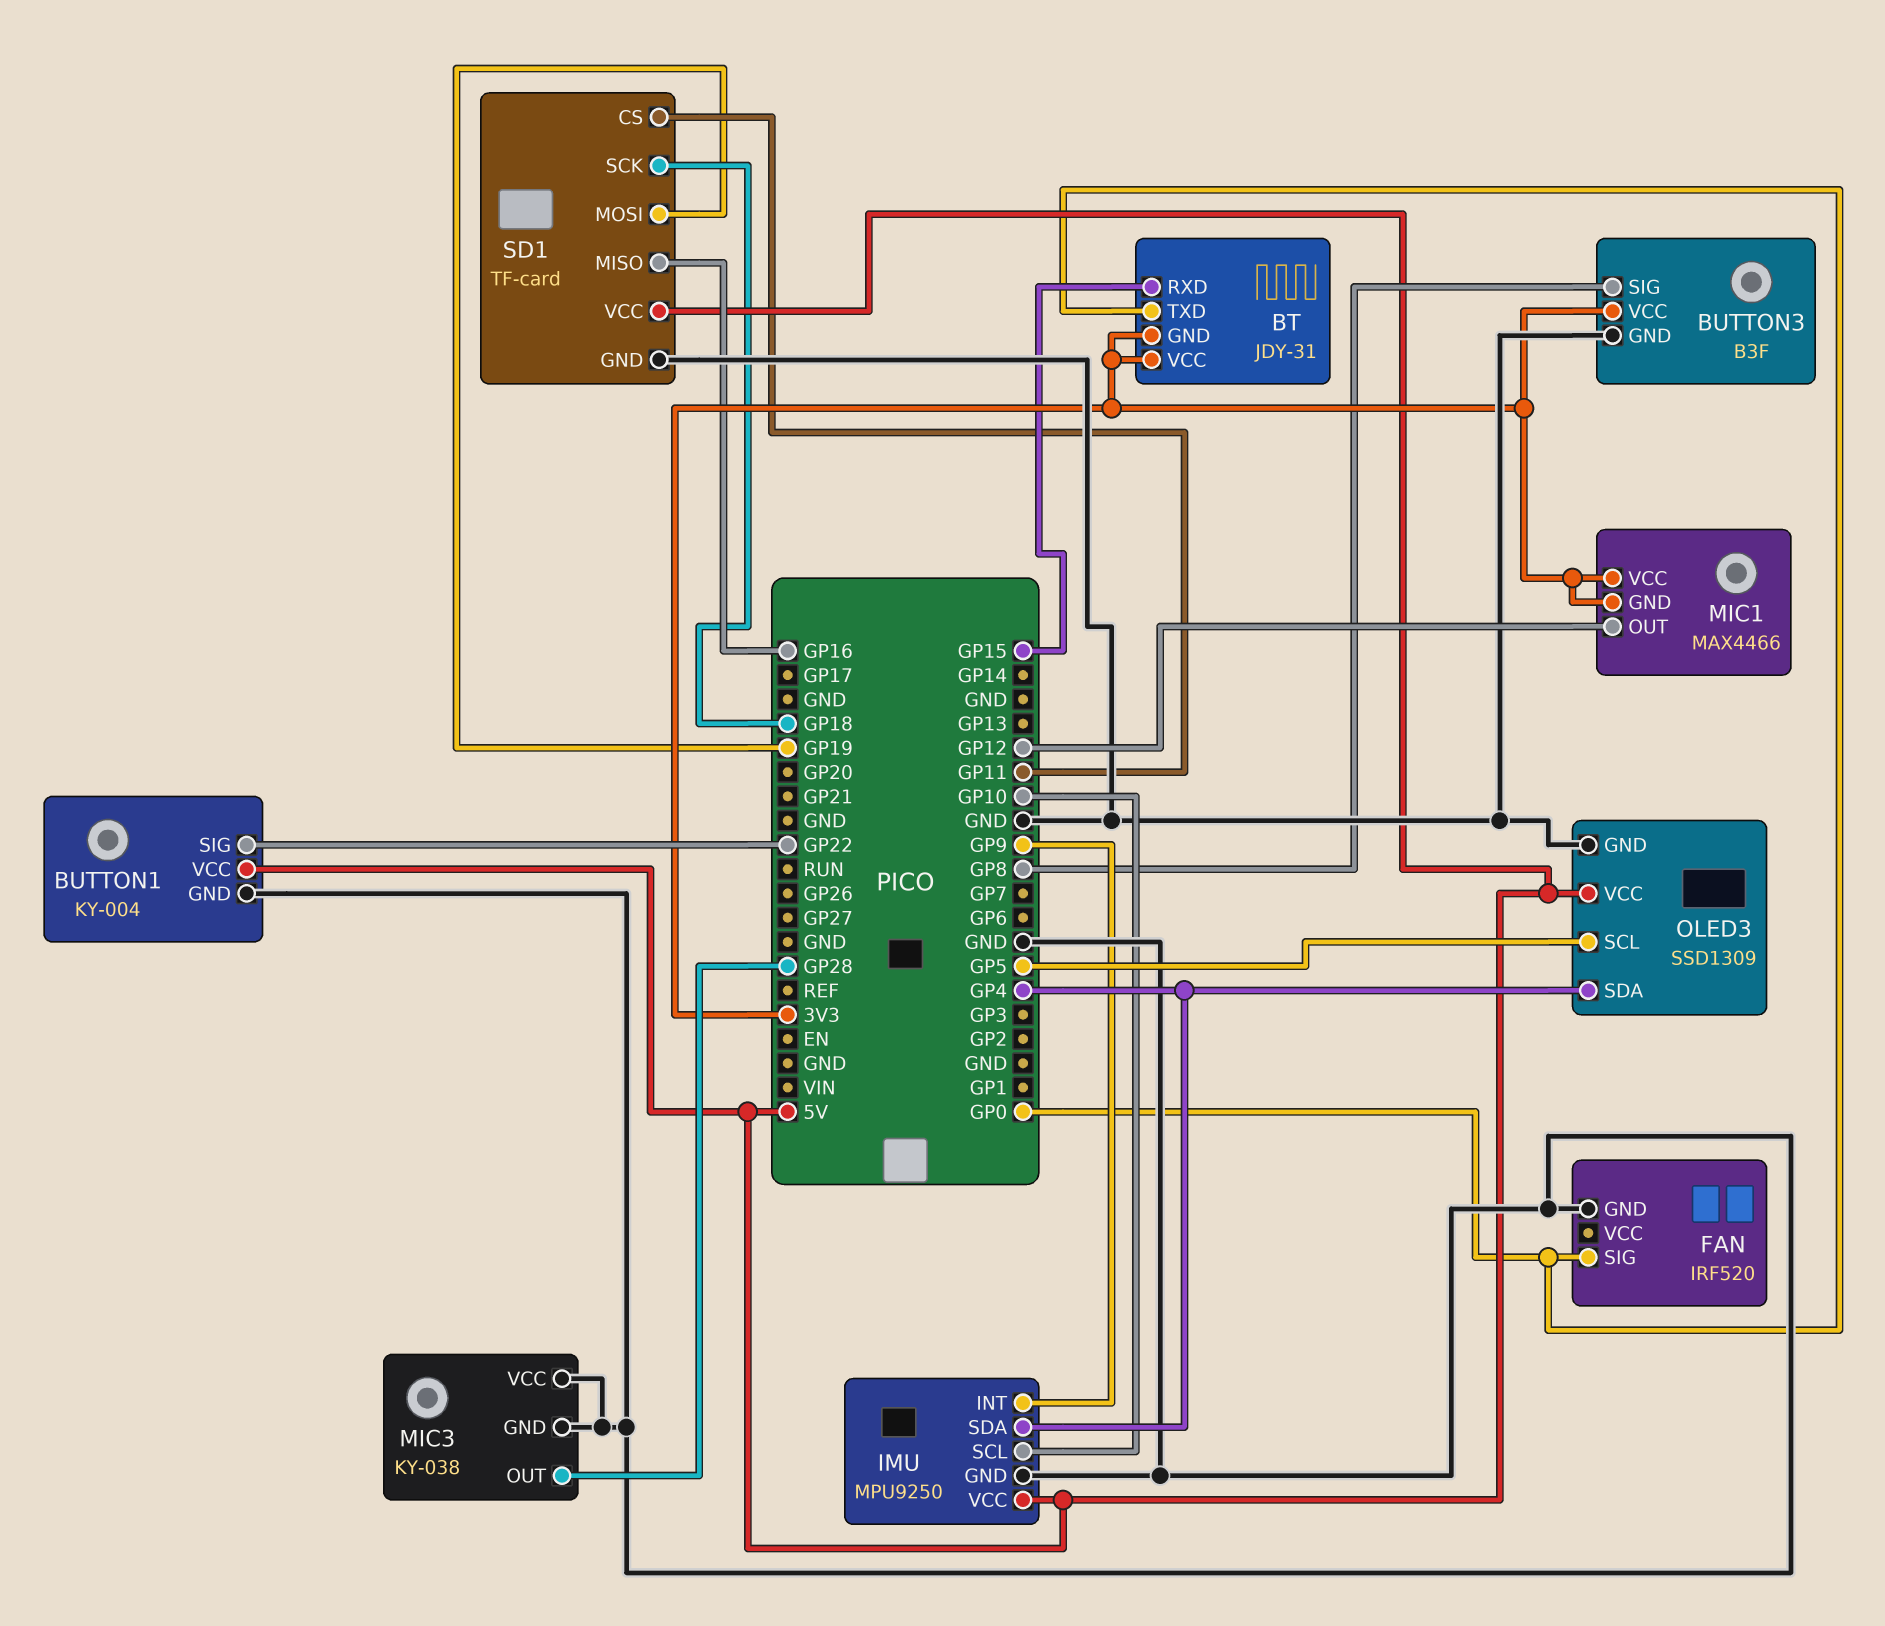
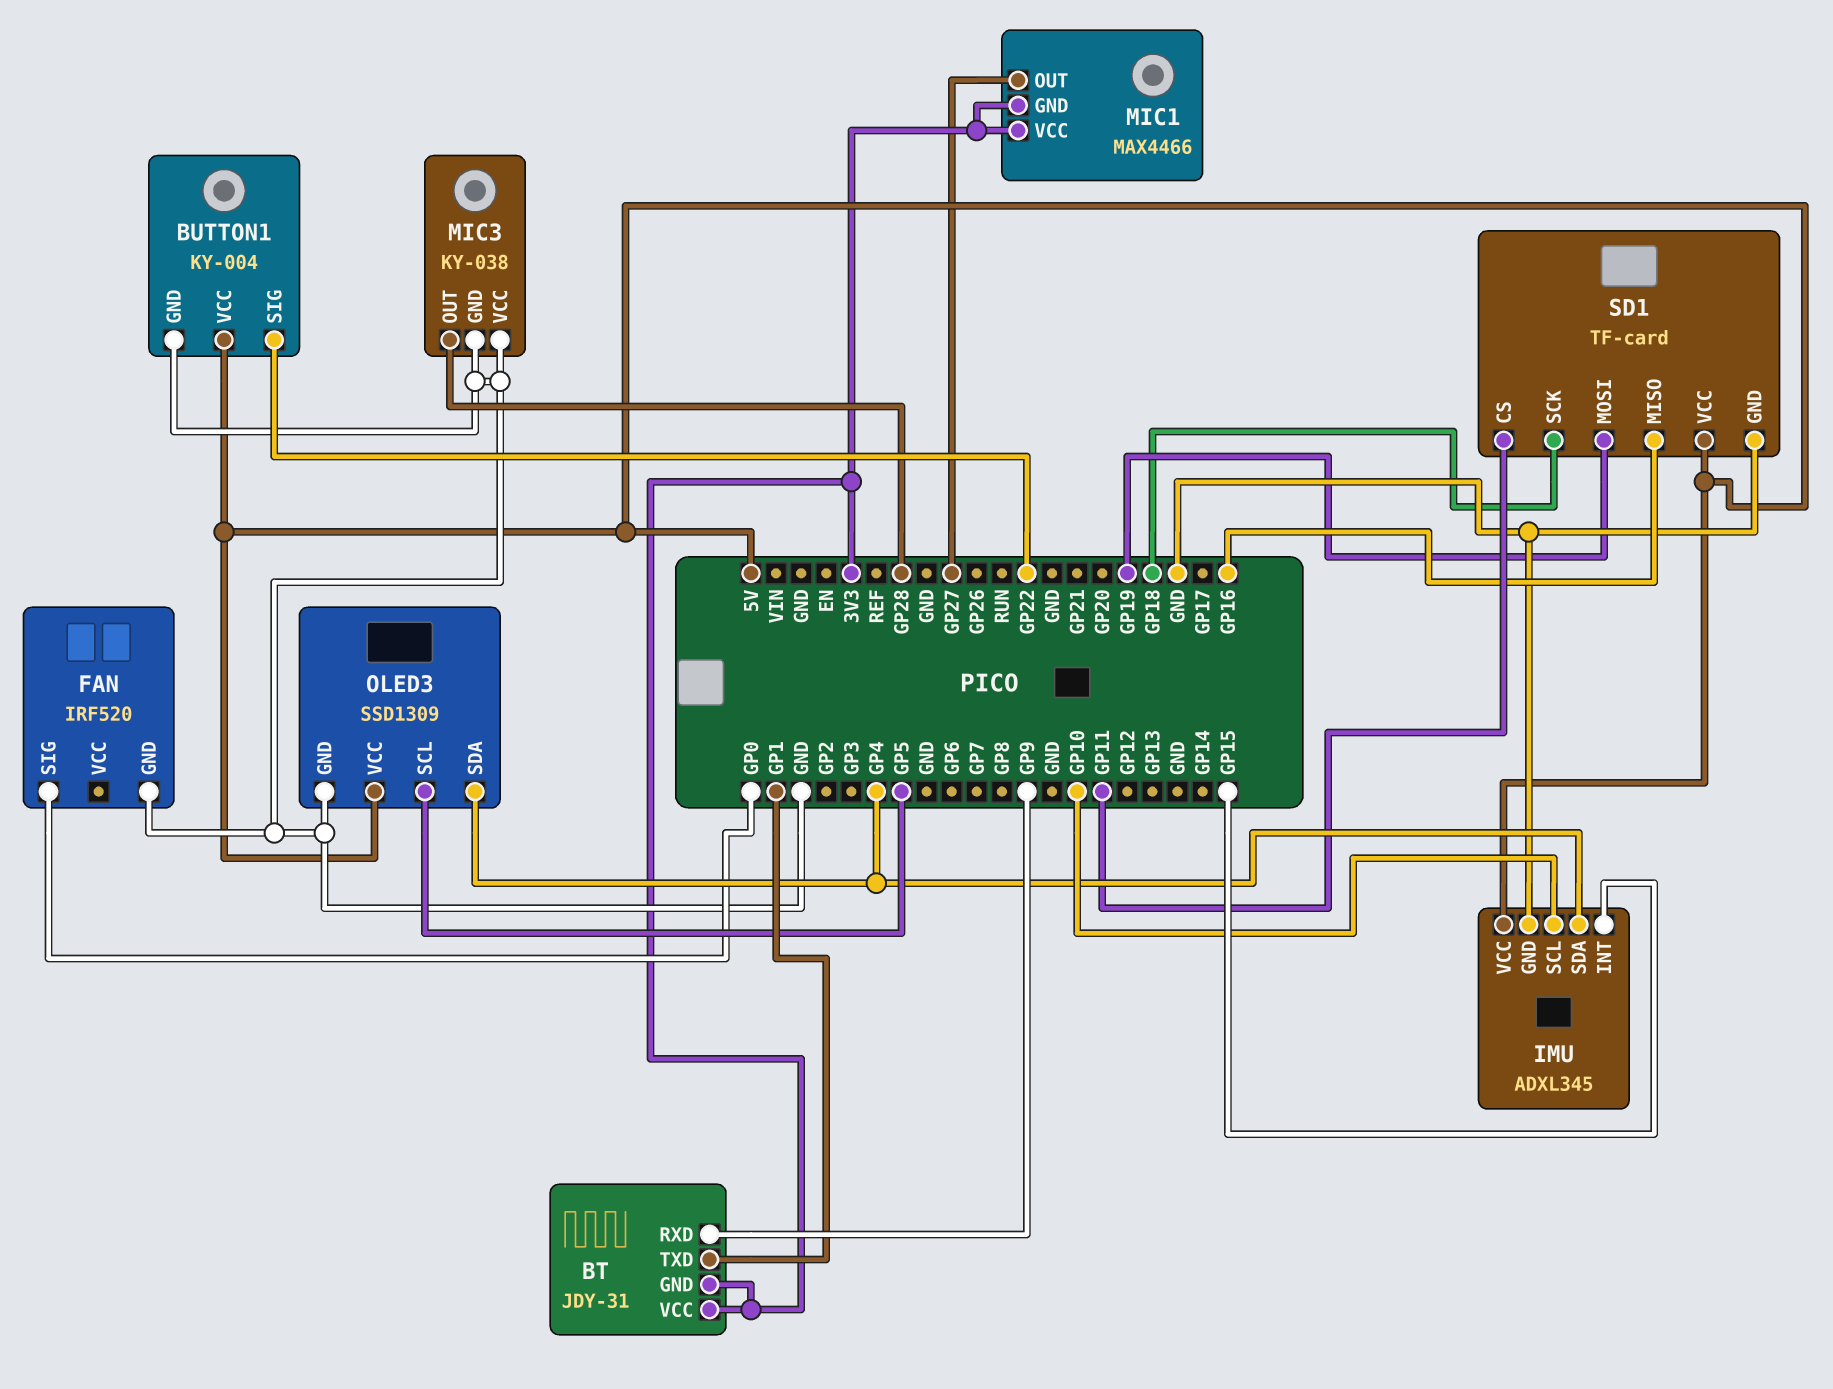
BT pin RXD: GP15 -> GP9
BT pin TXD: GP0 -> GP1
BUTTON3: B3F -> none
BUTTON3 pin GND: GND -> none
BUTTON3 pin SIG: GP8 -> none
BUTTON3 pin VCC: 3V3 -> none
IMU: MPU9250 -> ADXL345
IMU pin INT: GP9 -> GP15
MIC1 pin OUT: GP12 -> GP27

